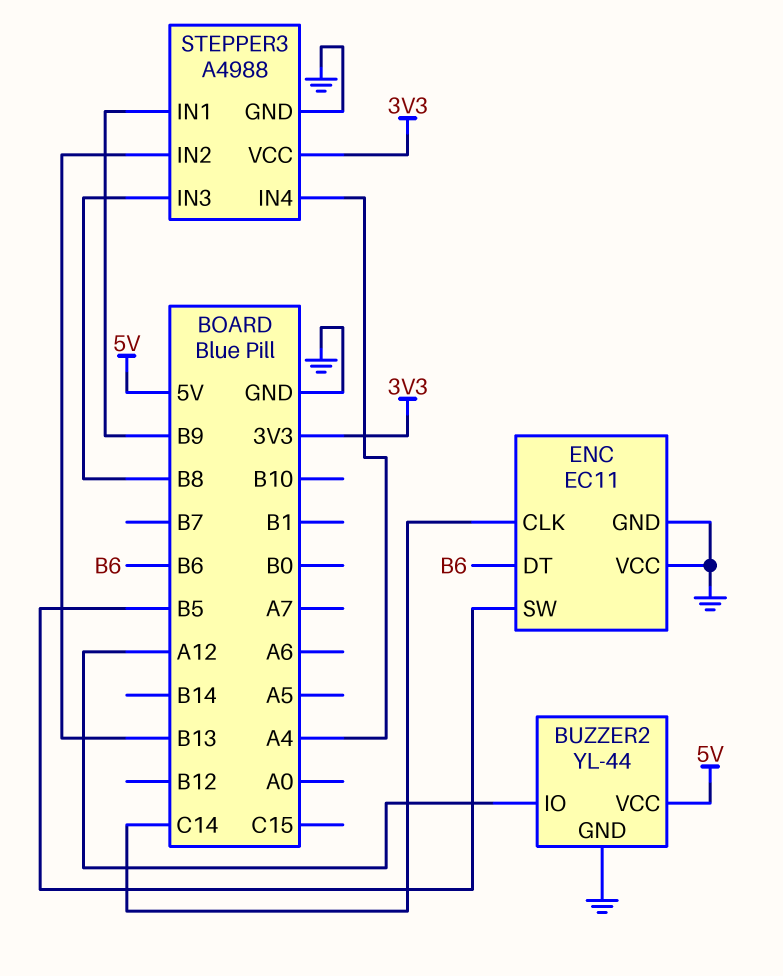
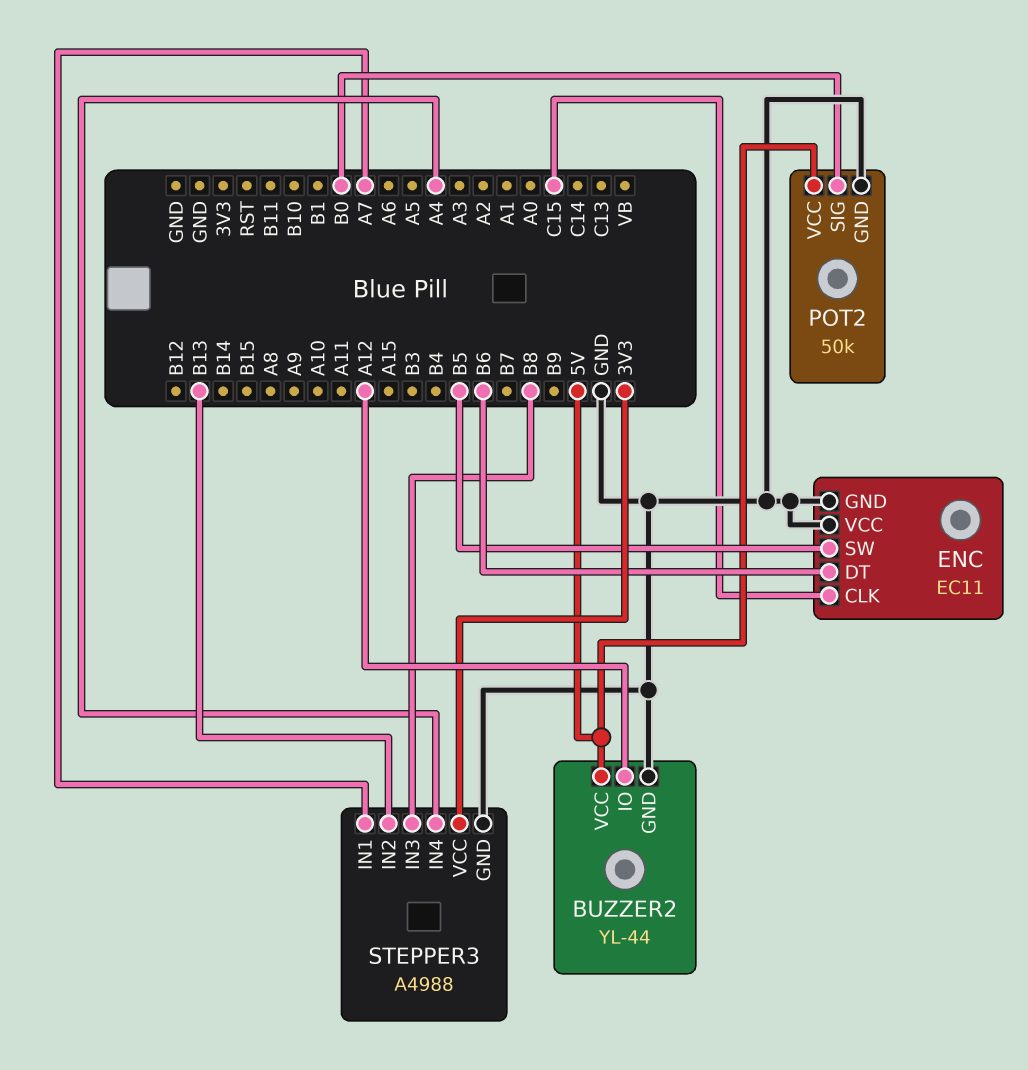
ENC pin CLK: C14 -> C15
POT2: none -> 50k
POT2 pin GND: none -> GND
POT2 pin SIG: none -> B0
POT2 pin VCC: none -> 5V
STEPPER3 pin IN1: B9 -> A7

